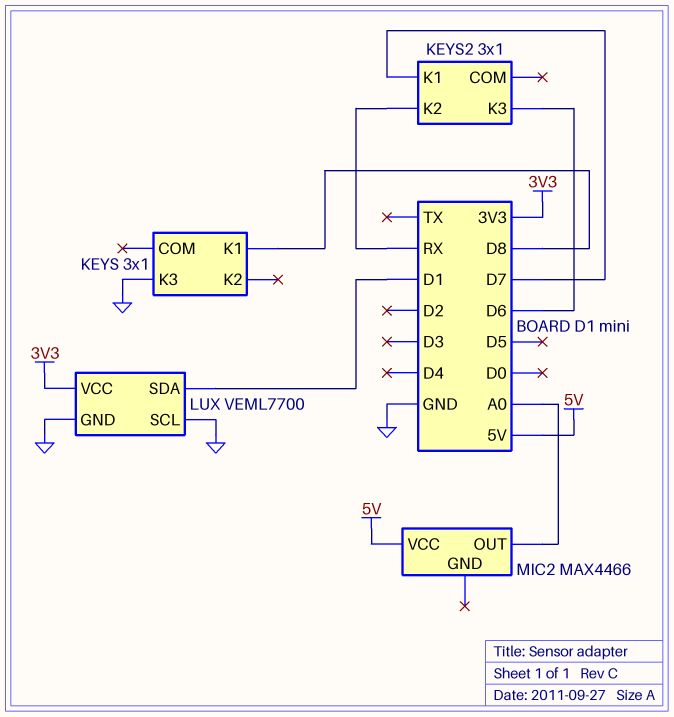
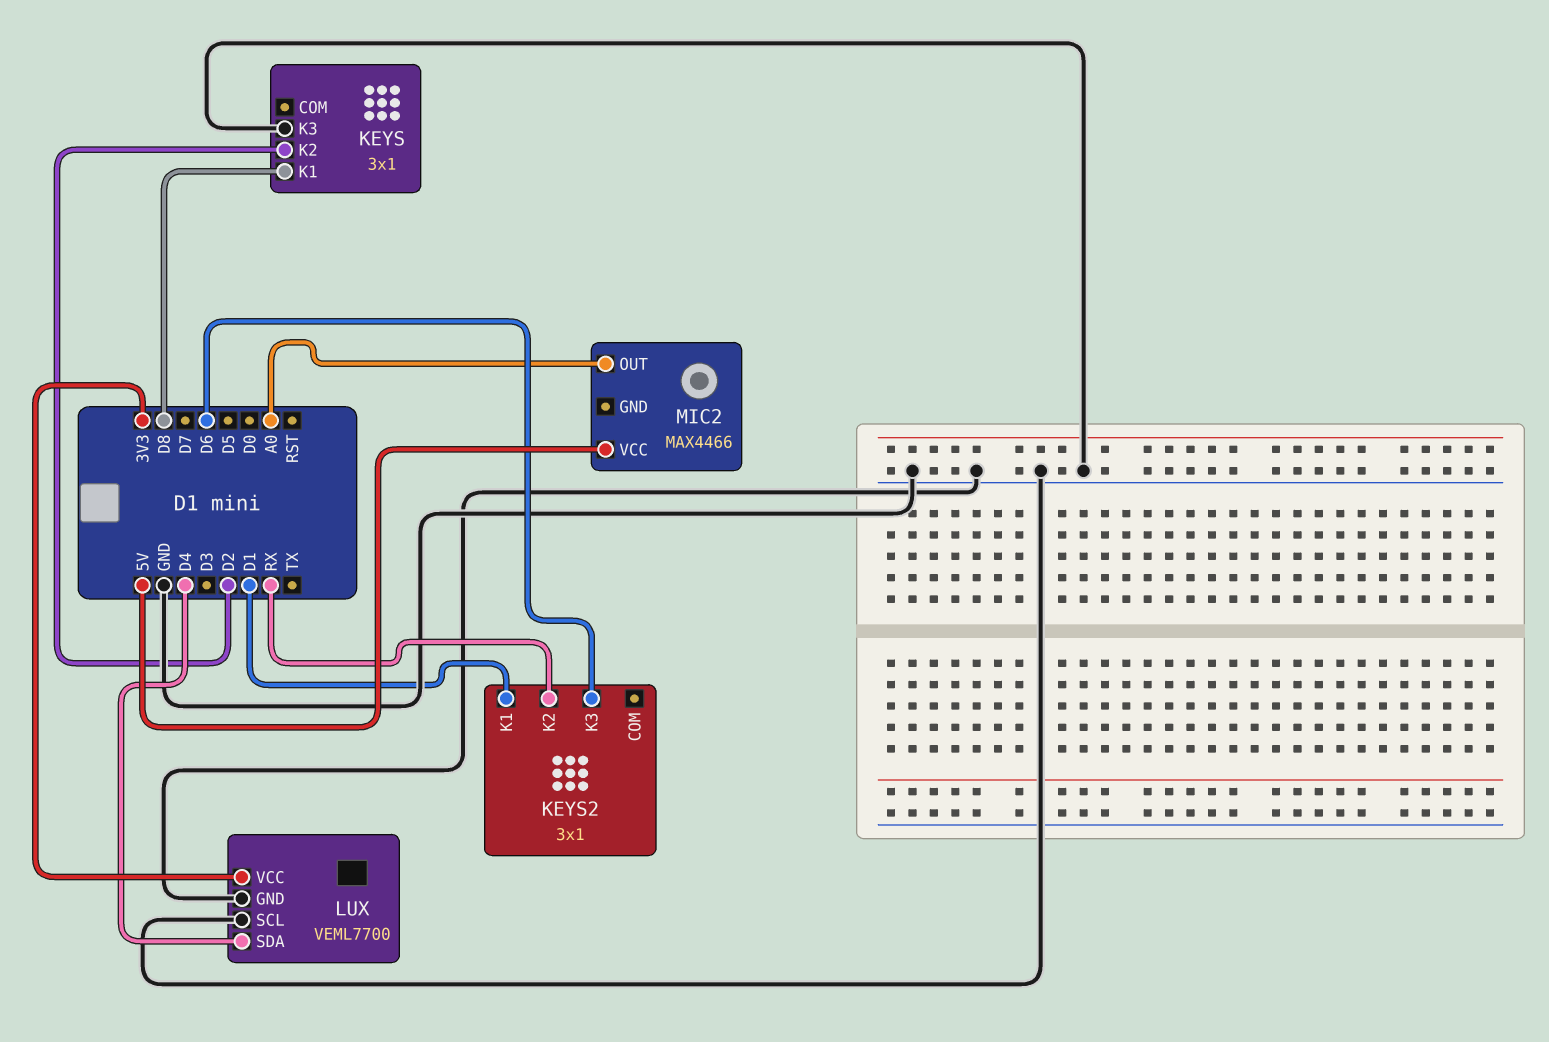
KEYS pin K2: none -> D2
KEYS2 pin K1: D7 -> D1
LUX pin SDA: D1 -> D4

